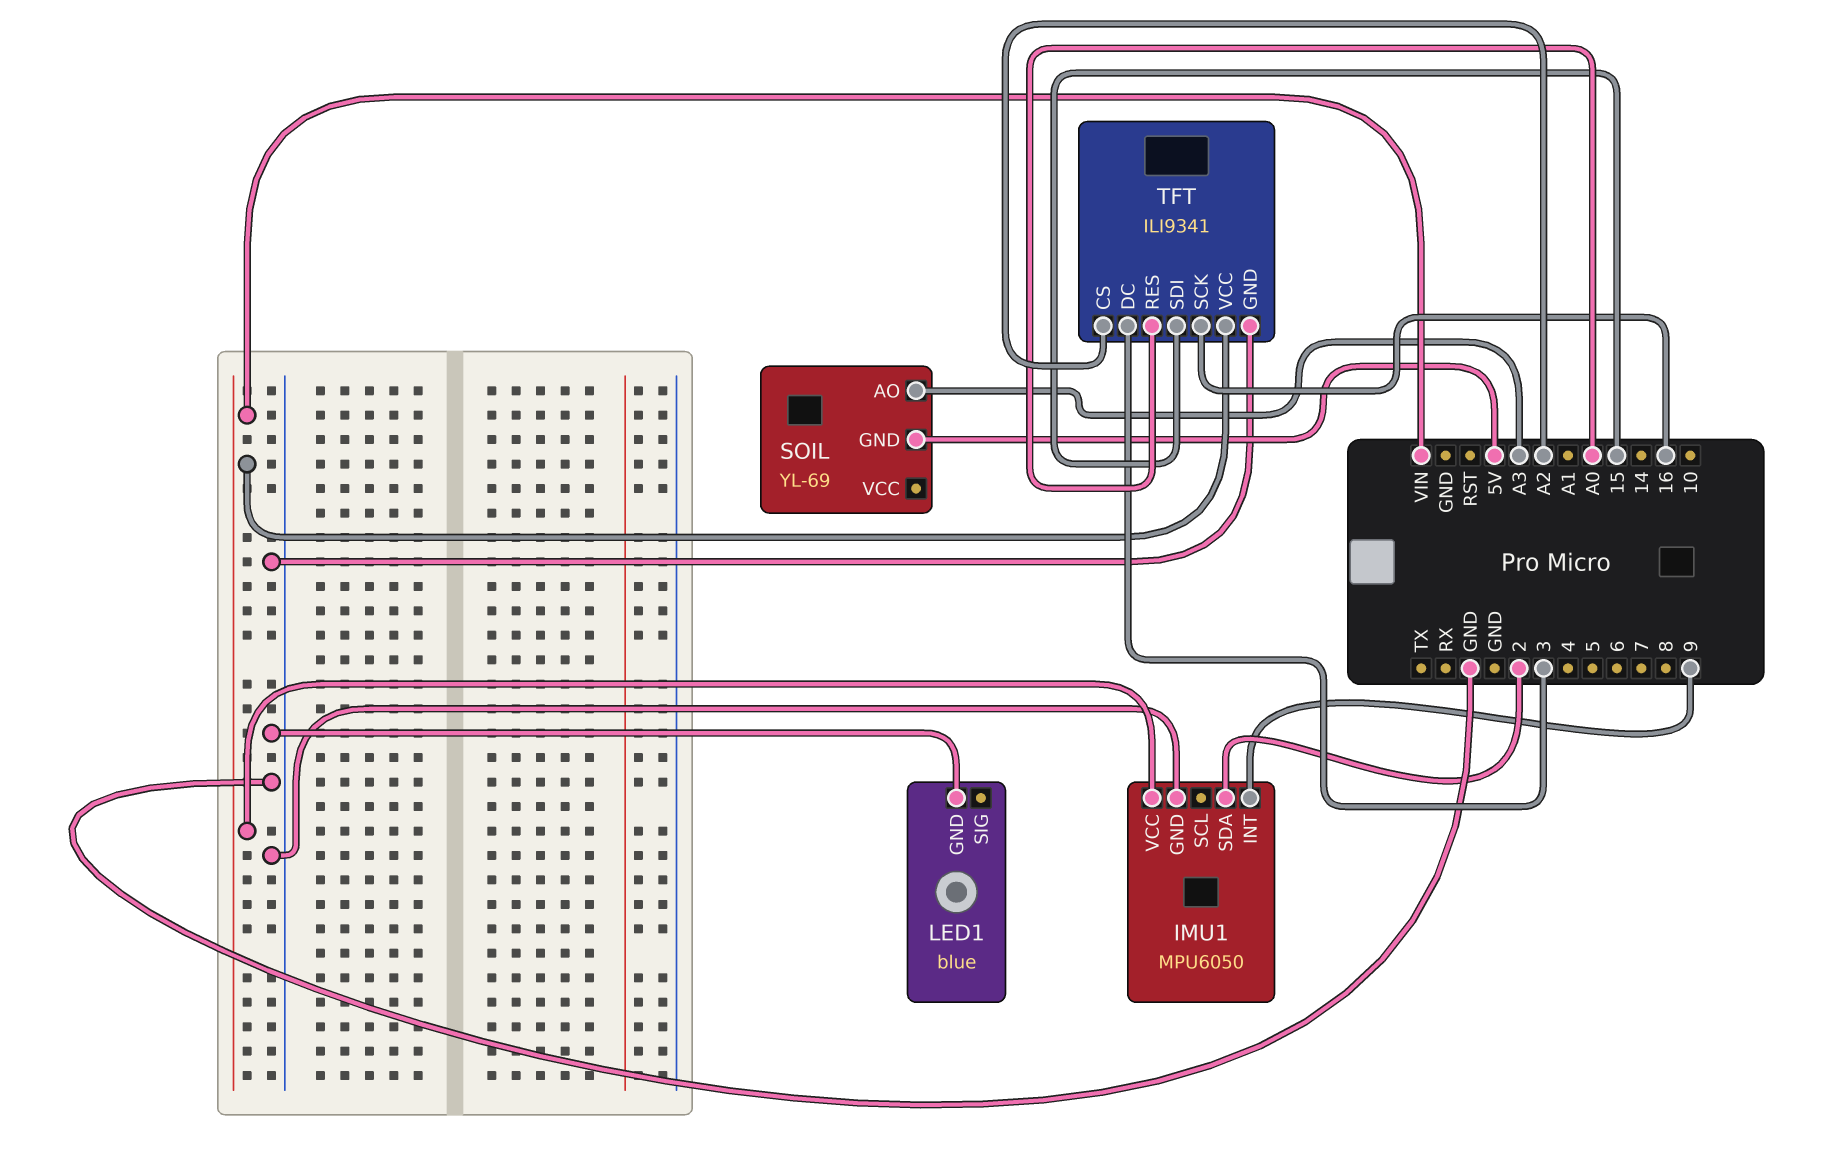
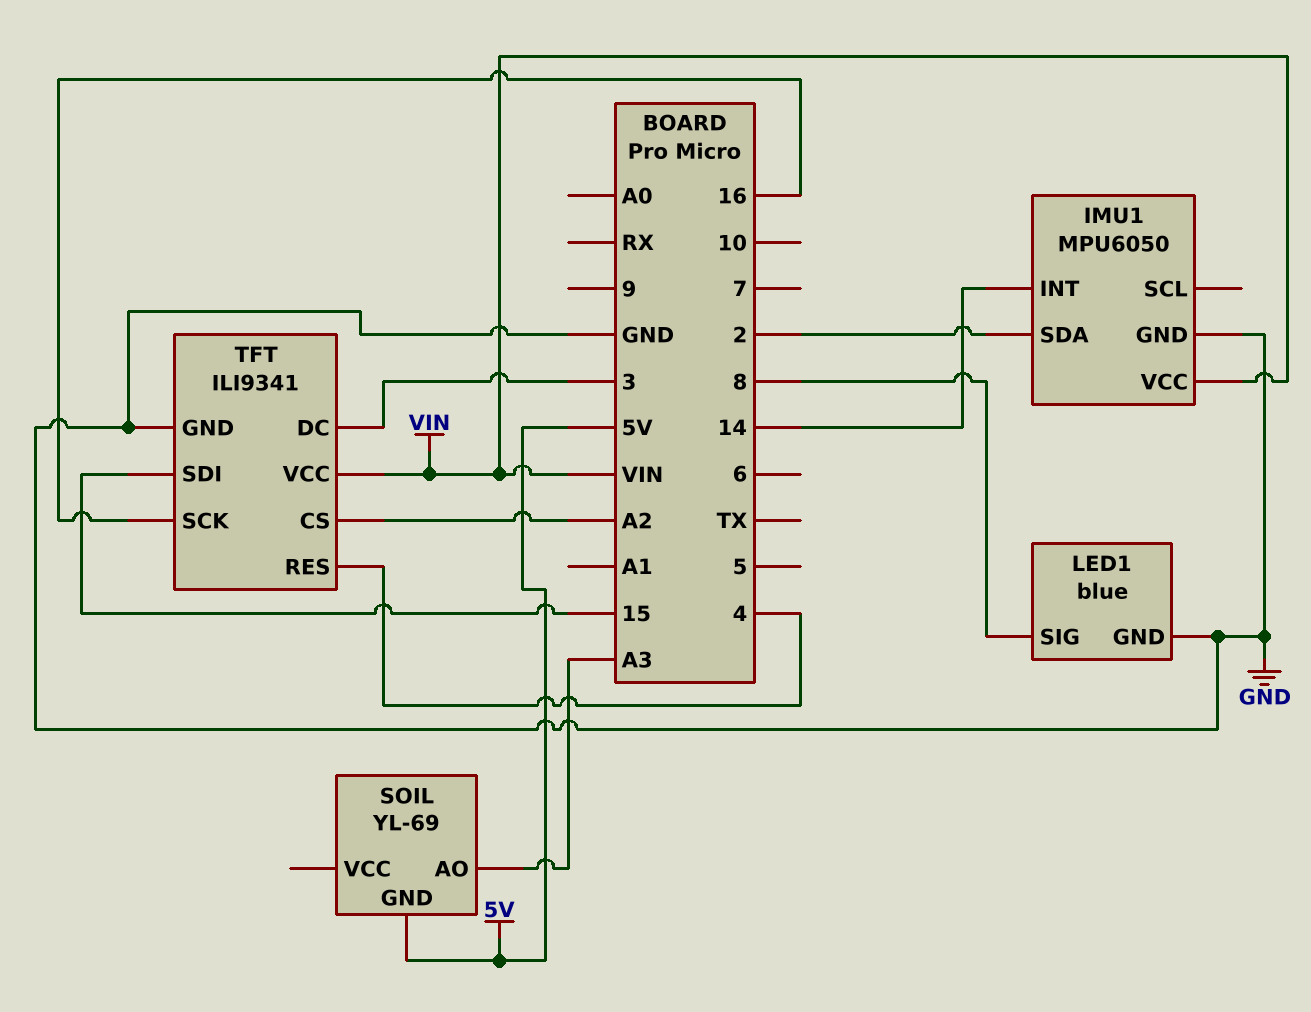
IMU1 pin INT: 9 -> 14
LED1 pin SIG: none -> 8
TFT pin RES: A0 -> 4

